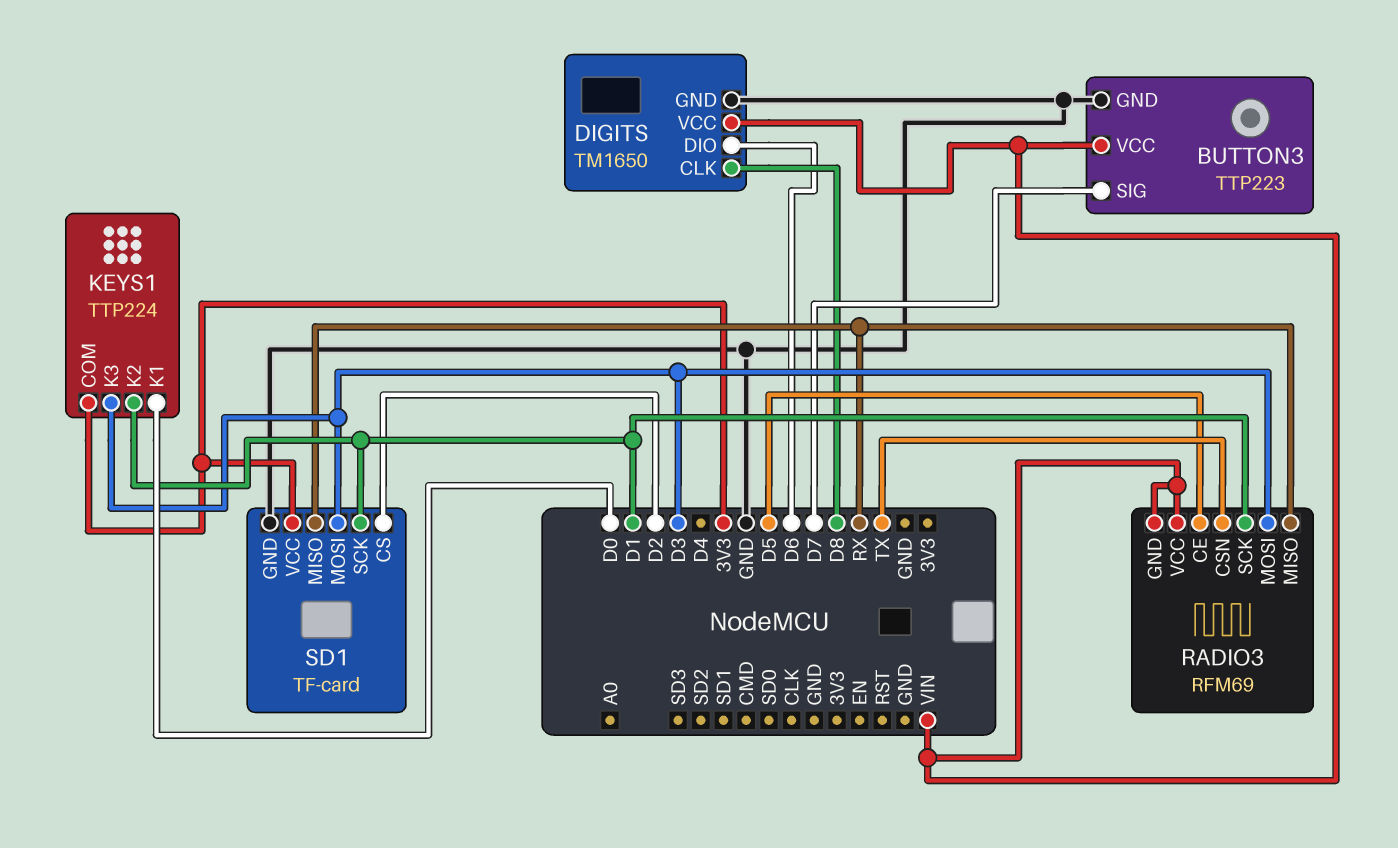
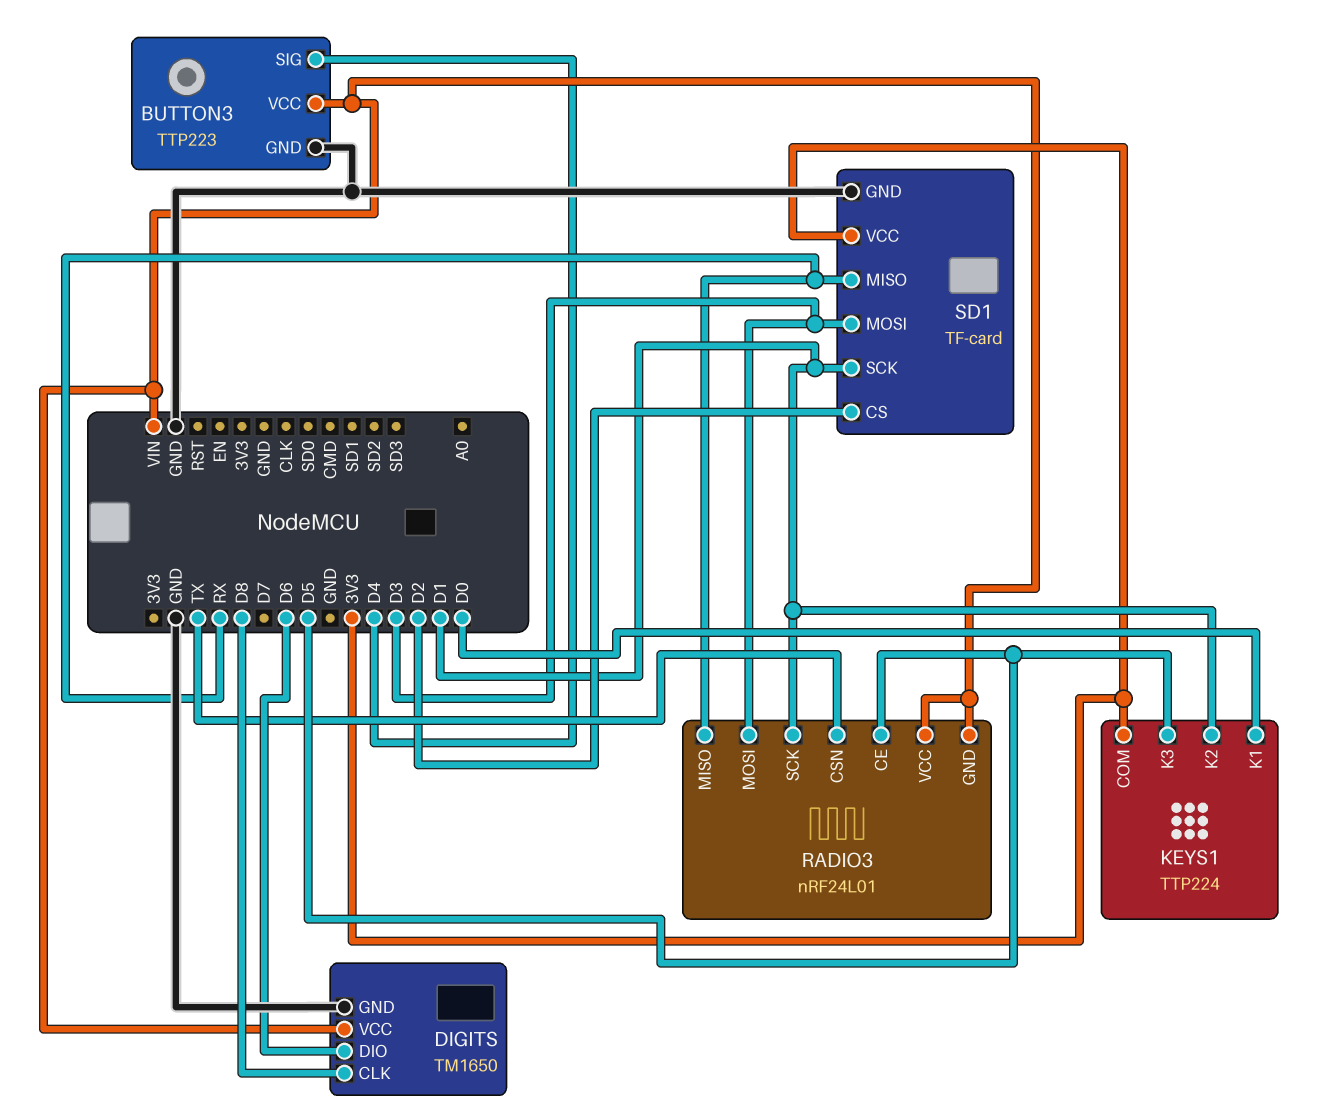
BUTTON3 pin SIG: D7 -> D4
KEYS1 pin K3: D3 -> D5
RADIO3: RFM69 -> nRF24L01

